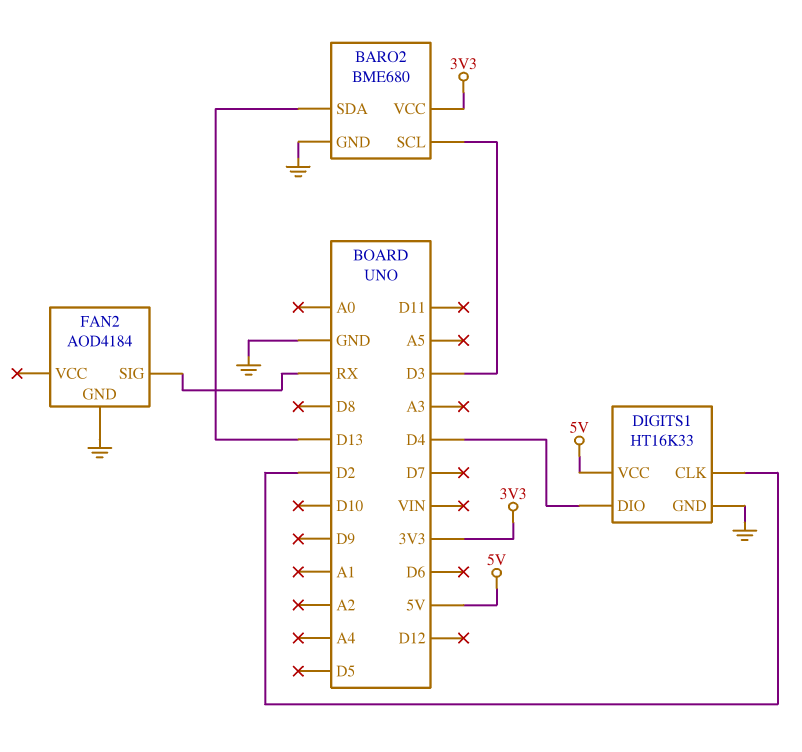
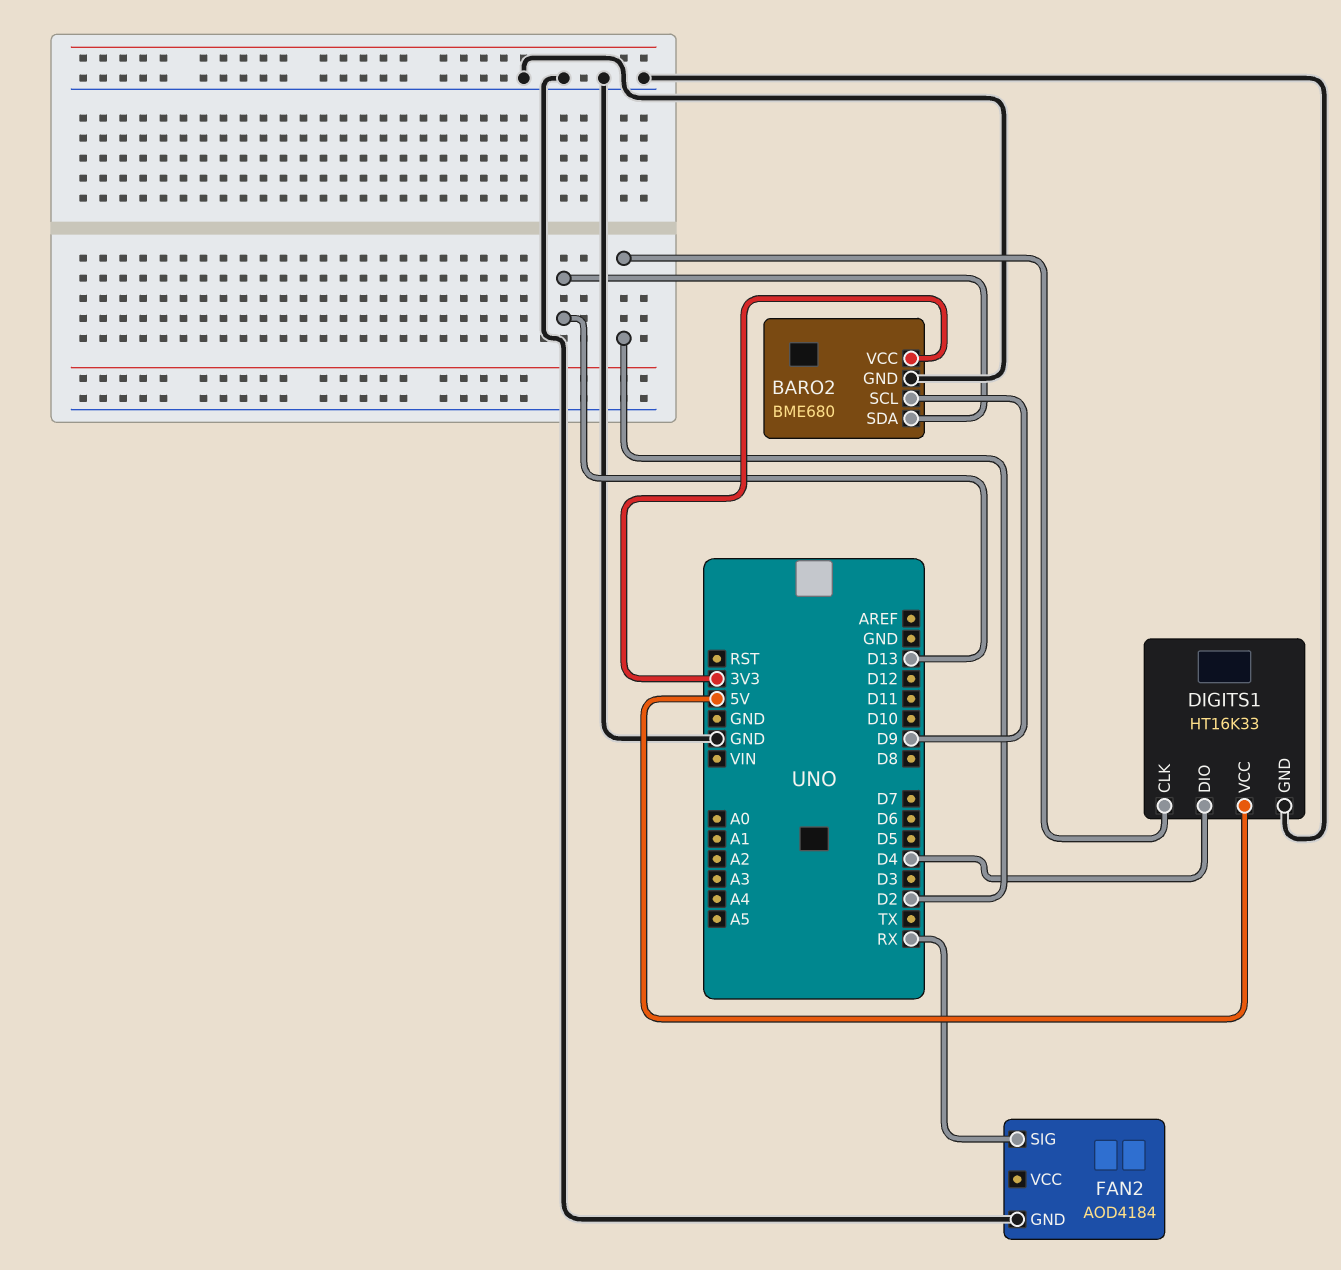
BARO2 pin SCL: D3 -> D9

